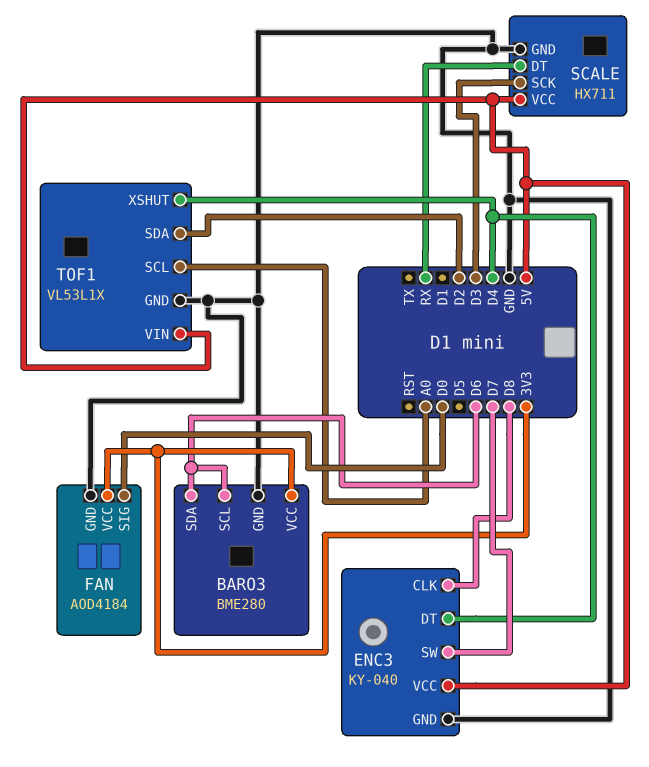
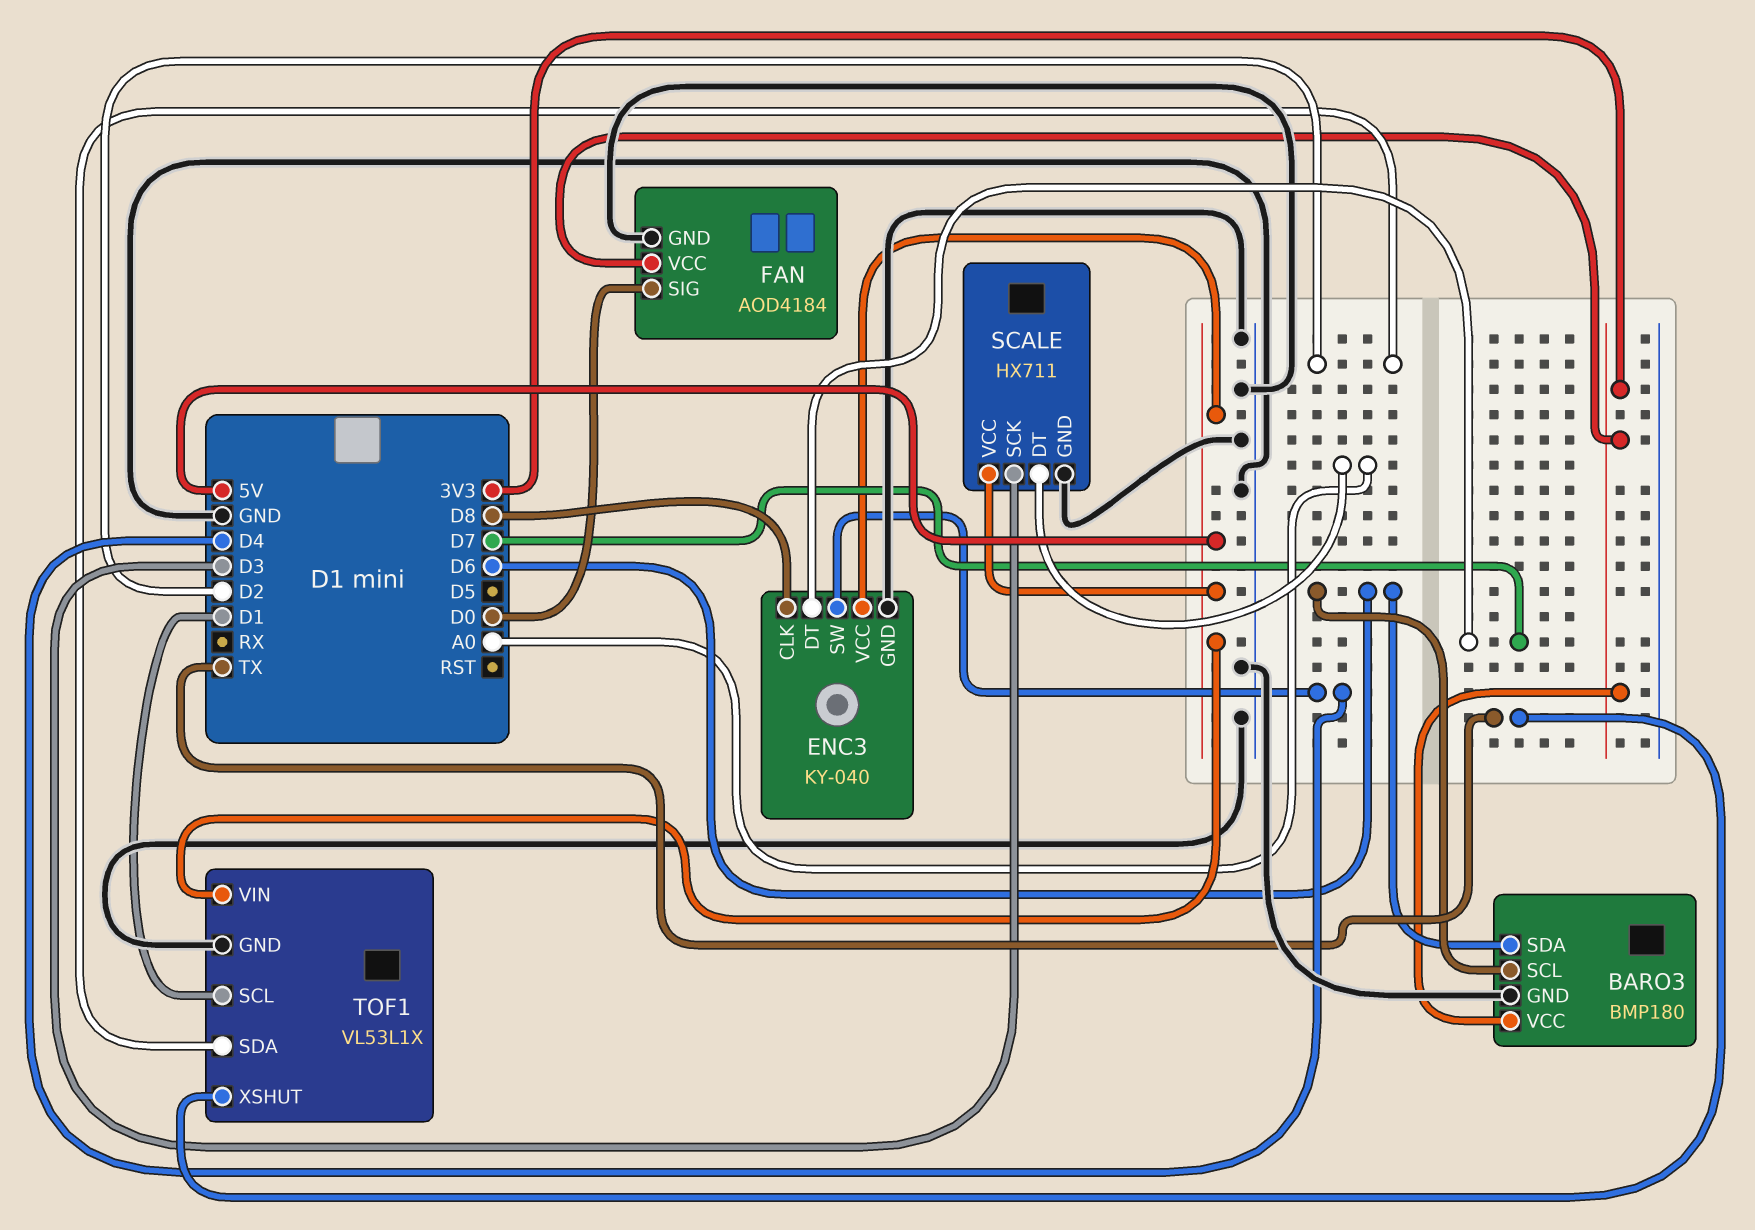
BARO3: BME280 -> BMP180
ENC3 pin DT: D4 -> D7
ENC3 pin SW: D7 -> D4
SCALE pin DT: RX -> A0
TOF1 pin SCL: A0 -> D1
TOF1 pin XSHUT: D4 -> TX

